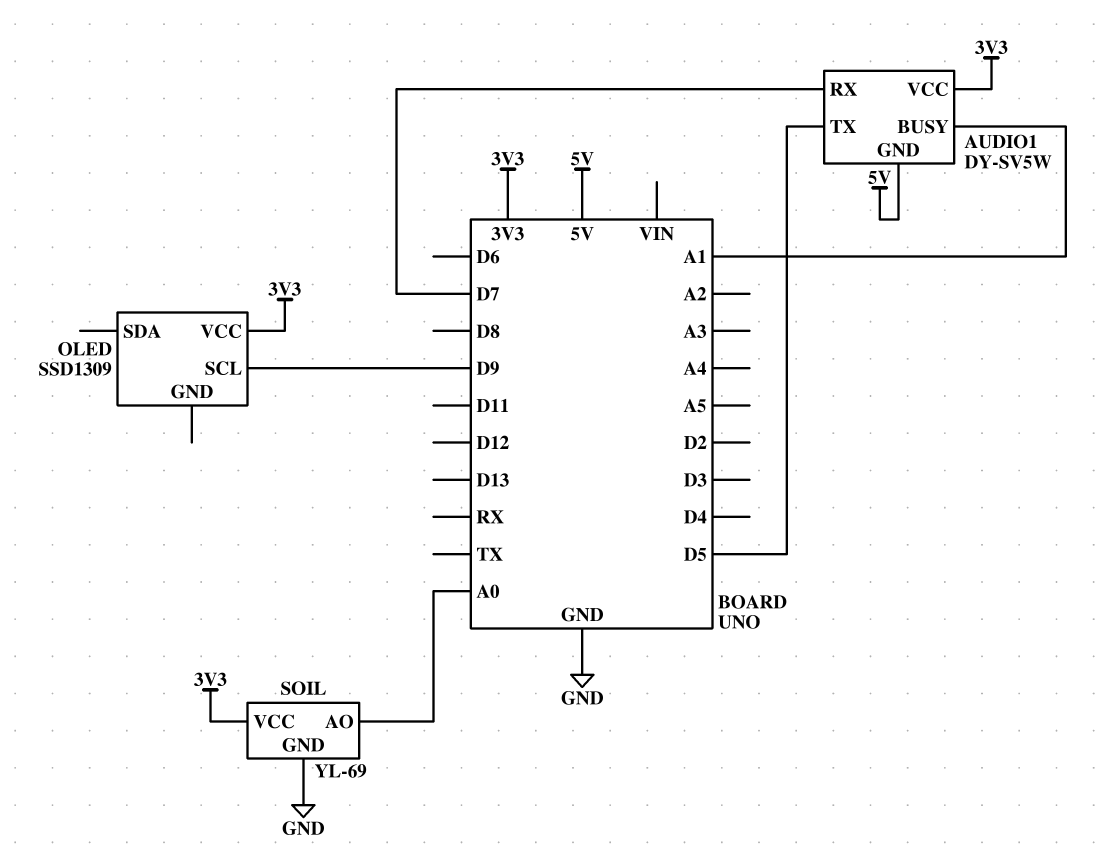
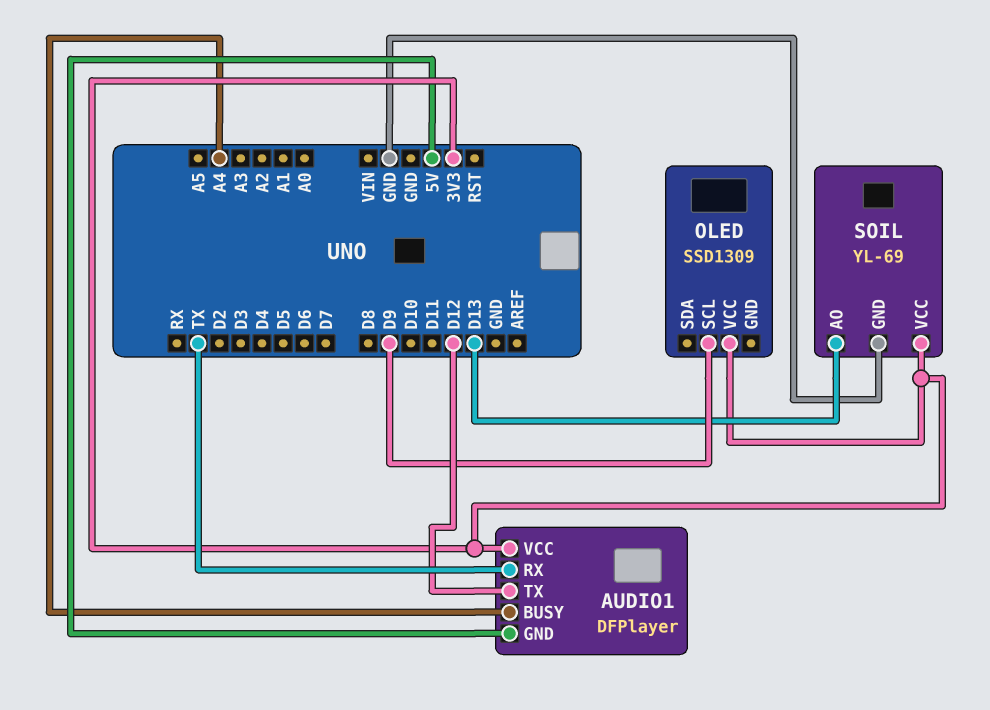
AUDIO1: DY-SV5W -> DFPlayer
AUDIO1 pin BUSY: A1 -> A4
AUDIO1 pin RX: D7 -> TX
AUDIO1 pin TX: D5 -> D12
SOIL pin AO: A0 -> D13

